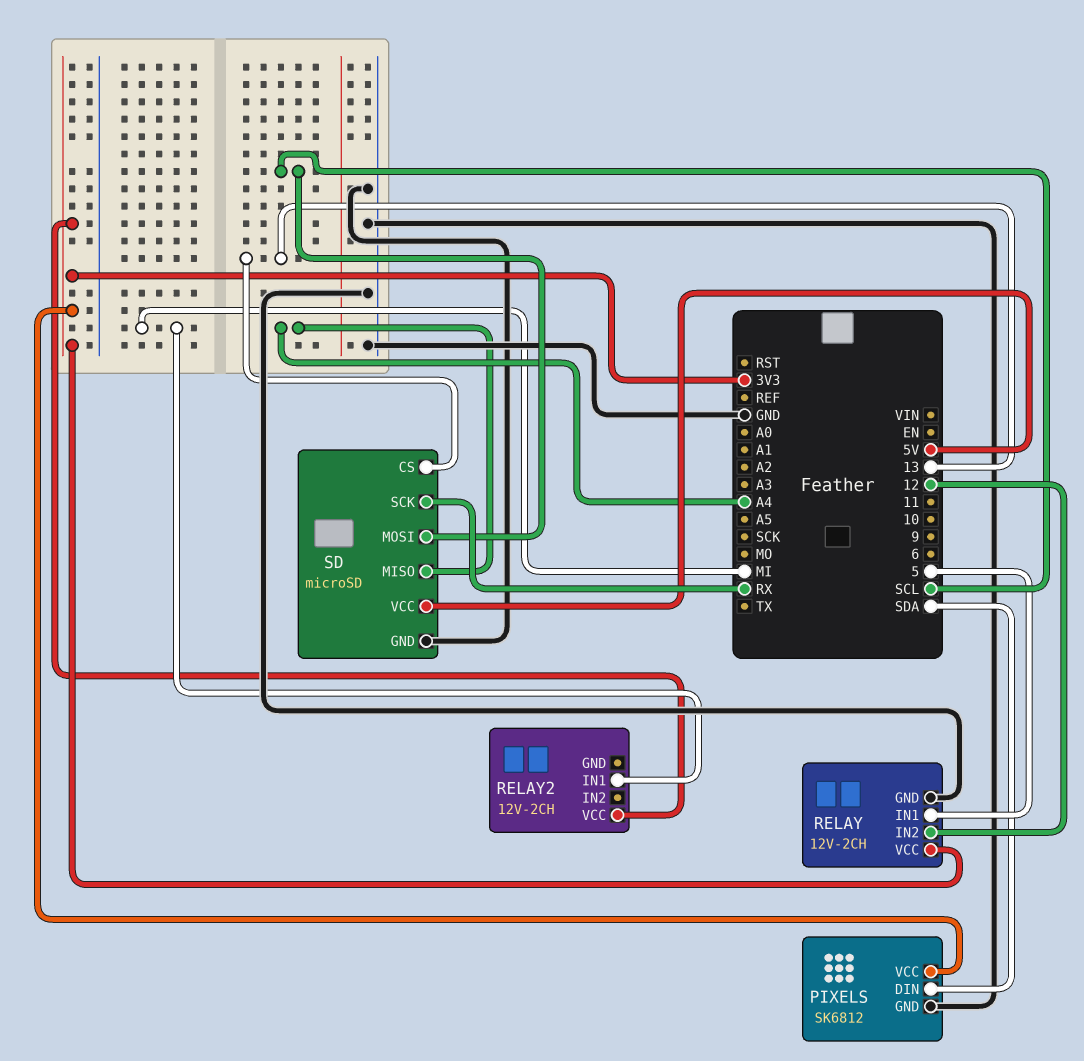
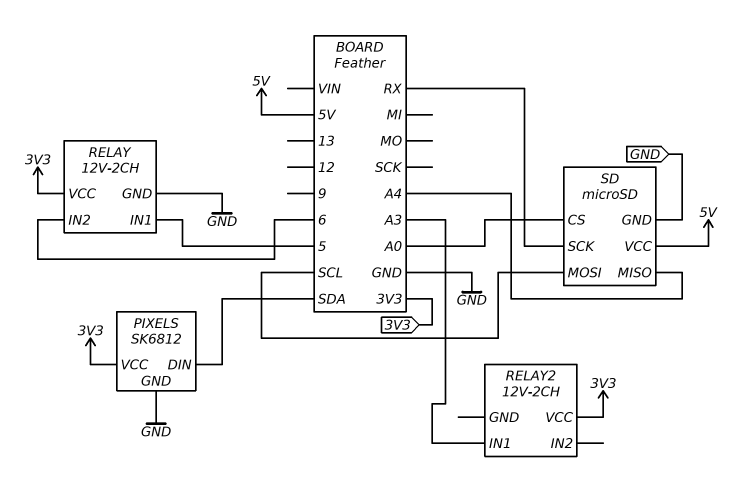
RELAY pin IN2: 12 -> 6
RELAY2 pin IN1: MI -> A3
SD pin CS: 13 -> A0

